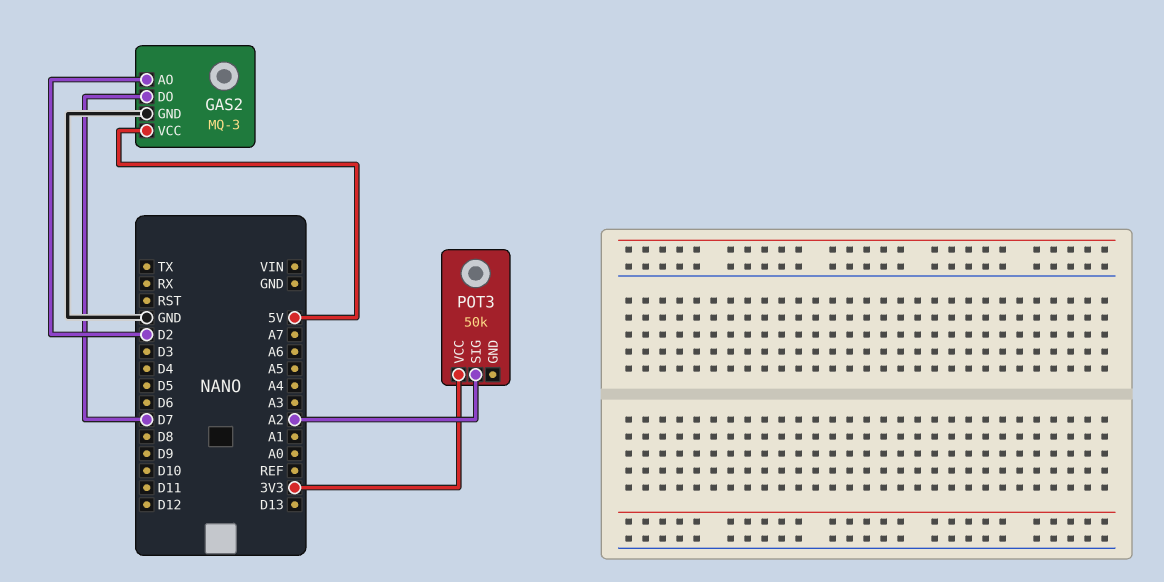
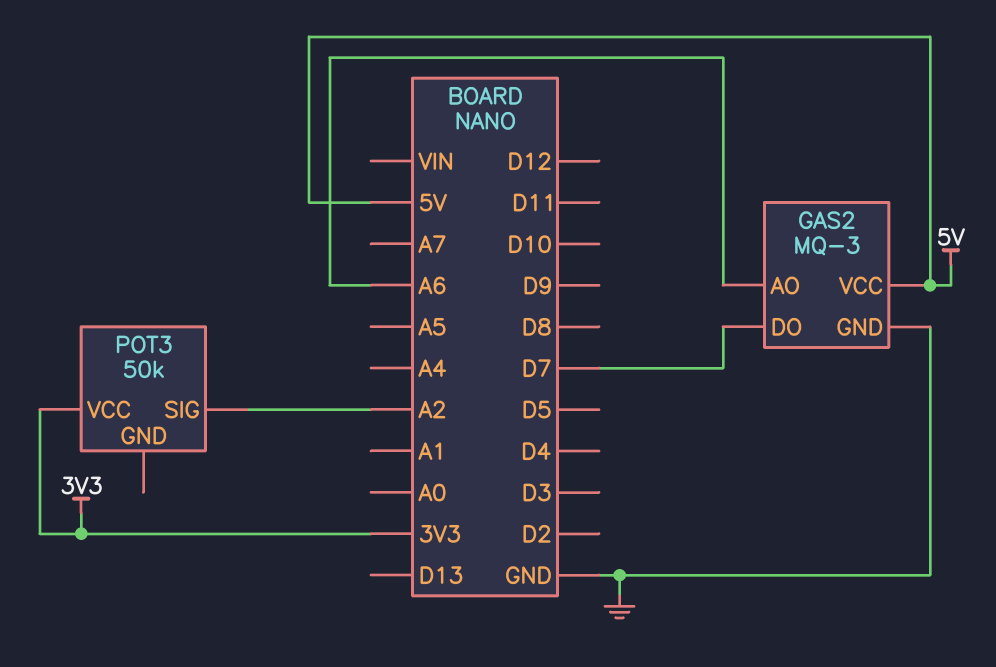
GAS2 pin AO: D2 -> A6

